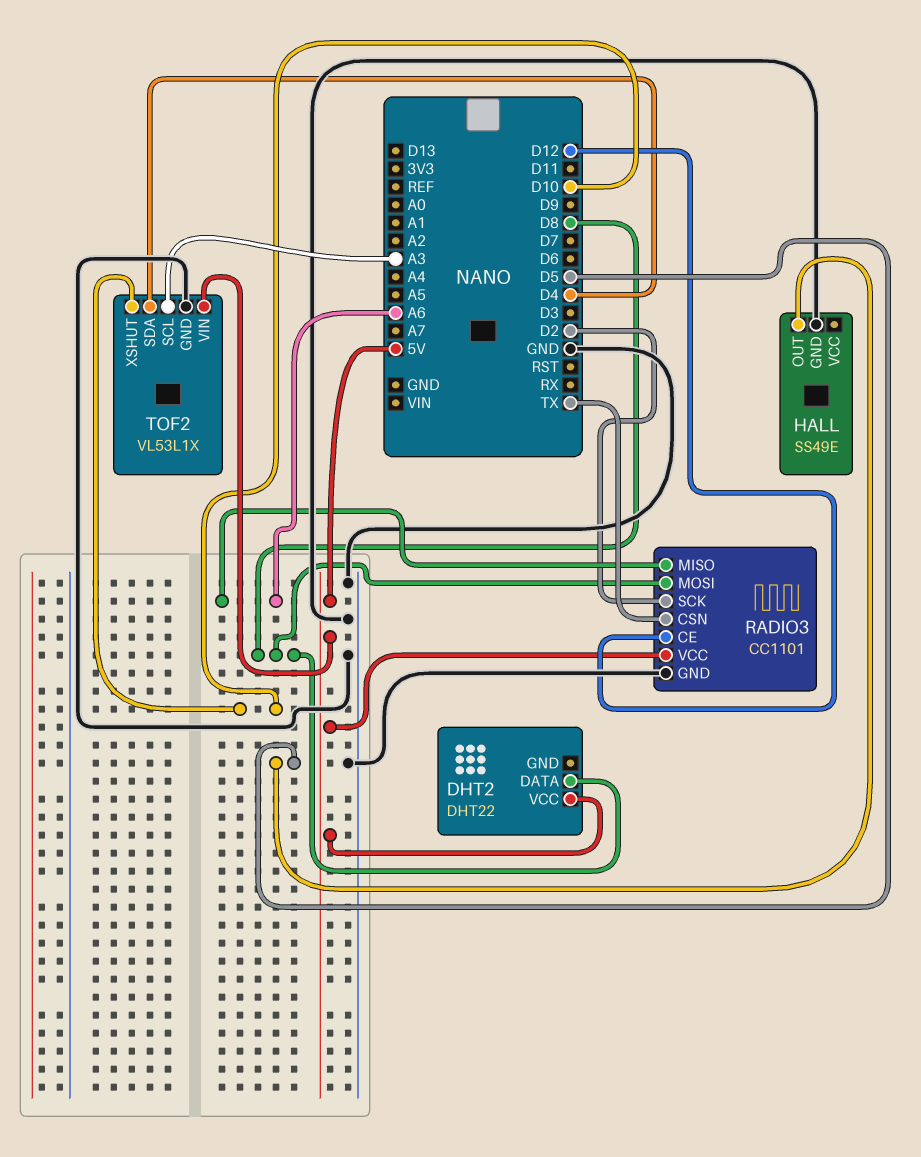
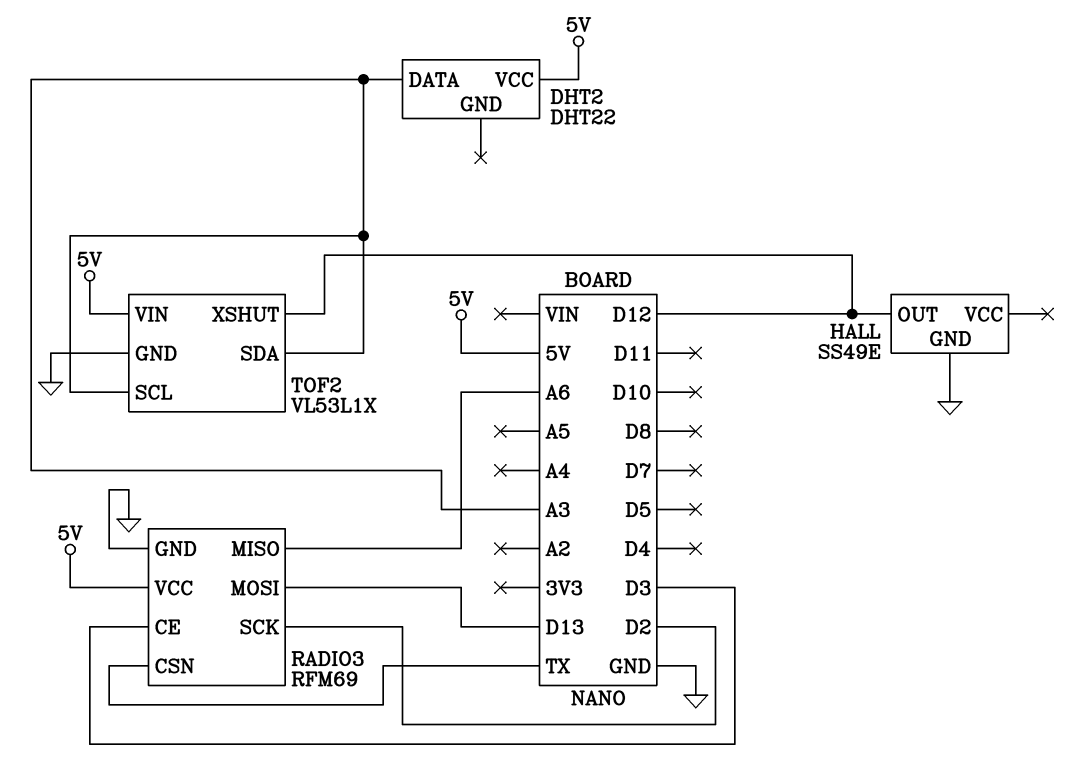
DHT2 pin DATA: D8 -> A3
HALL pin OUT: D5 -> D12
RADIO3: CC1101 -> RFM69
RADIO3 pin CE: D12 -> D3
RADIO3 pin MOSI: D8 -> D13
TOF2 pin SDA: D4 -> A3
TOF2 pin XSHUT: D10 -> D12

